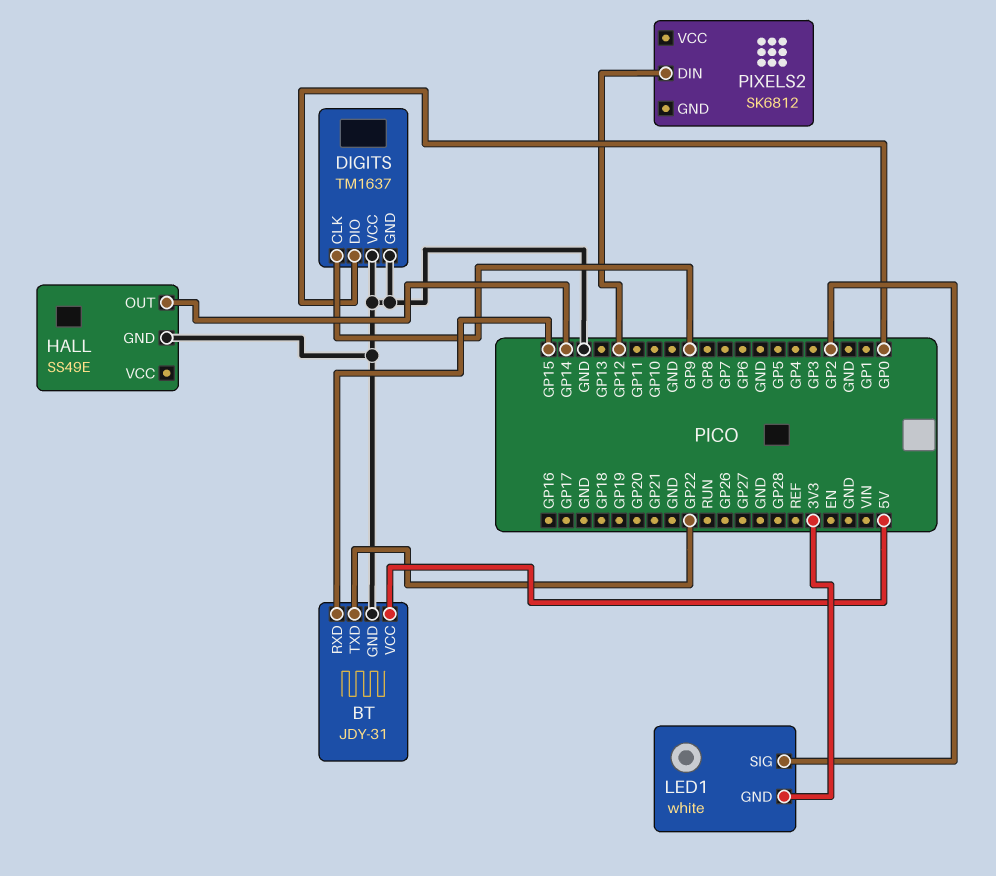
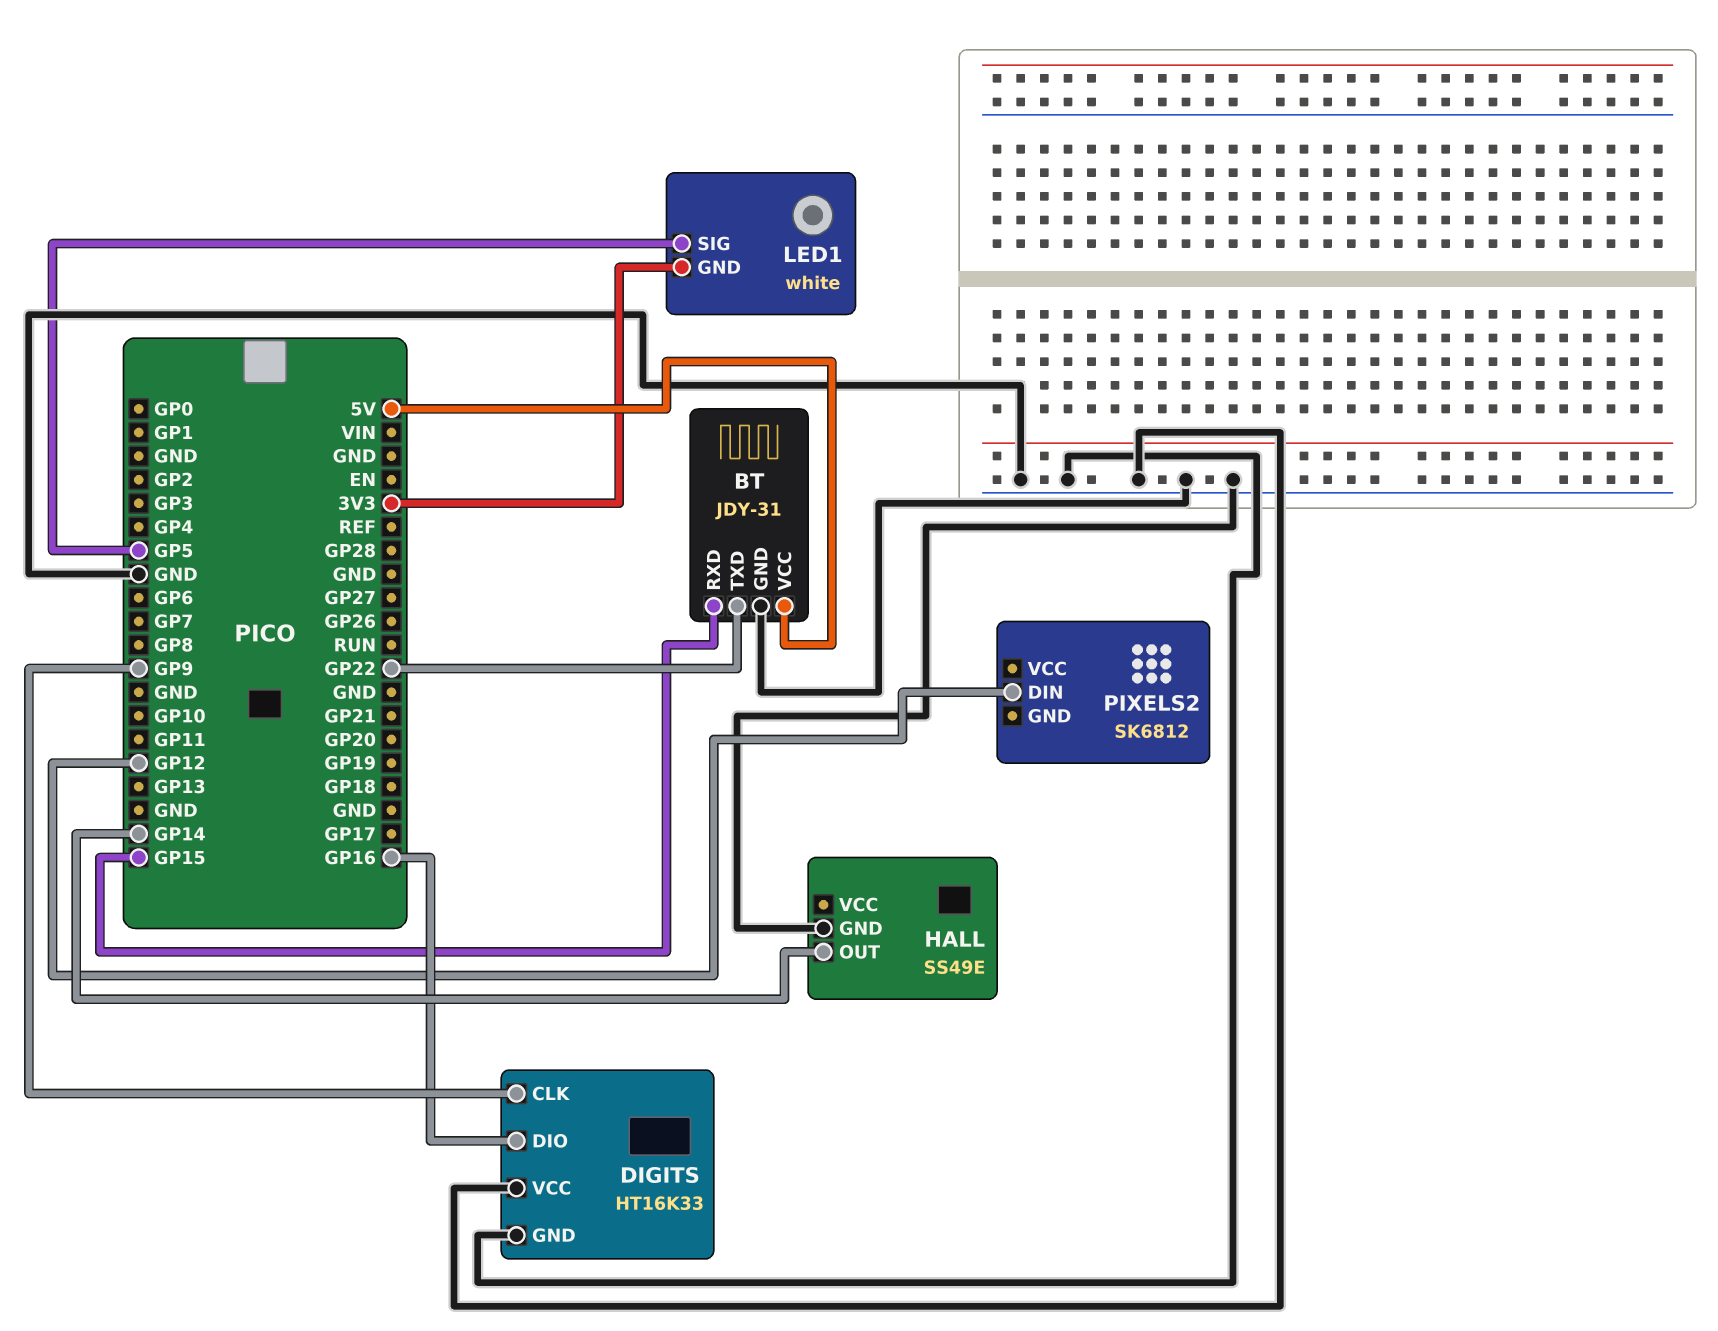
DIGITS: TM1637 -> HT16K33
DIGITS pin DIO: GP0 -> GP16
LED1 pin SIG: GP2 -> GP5

